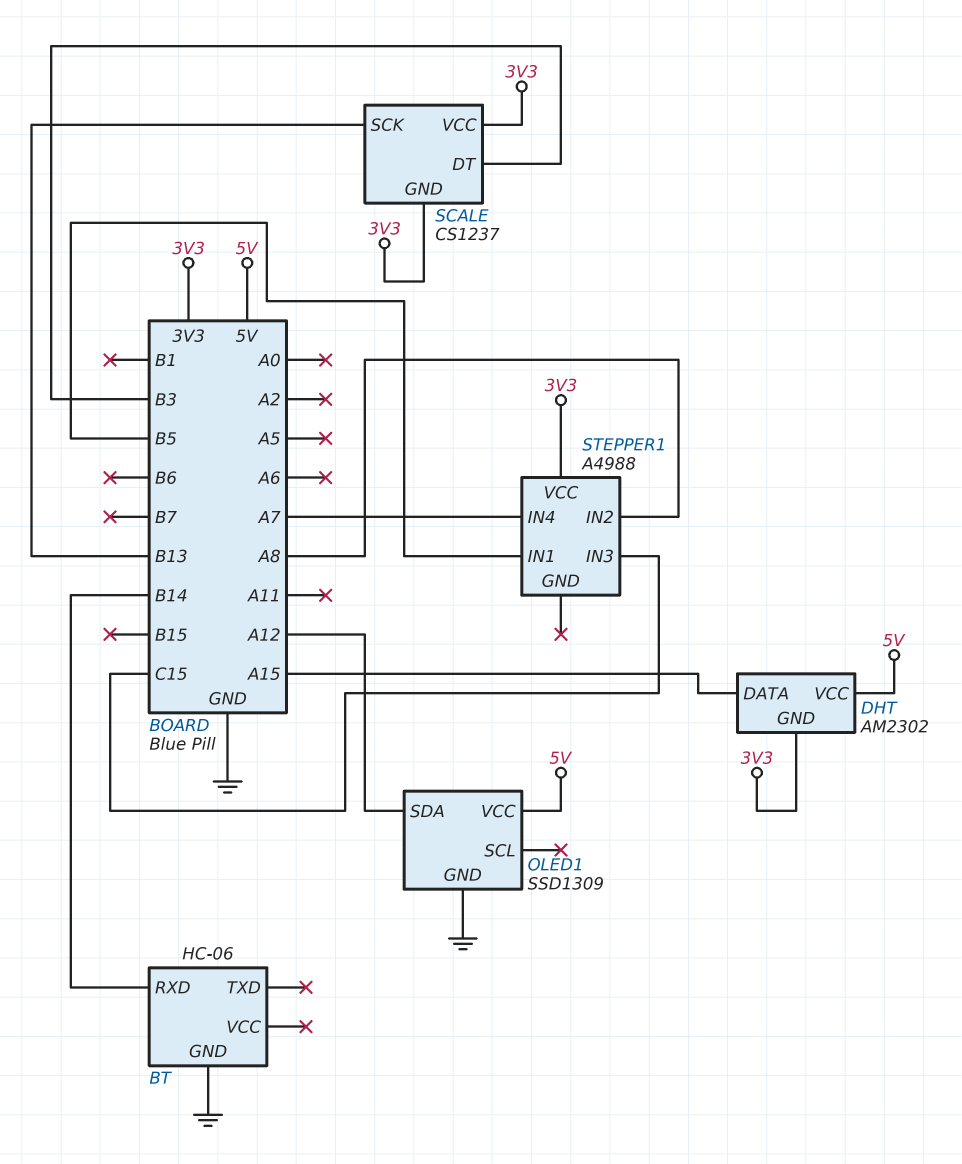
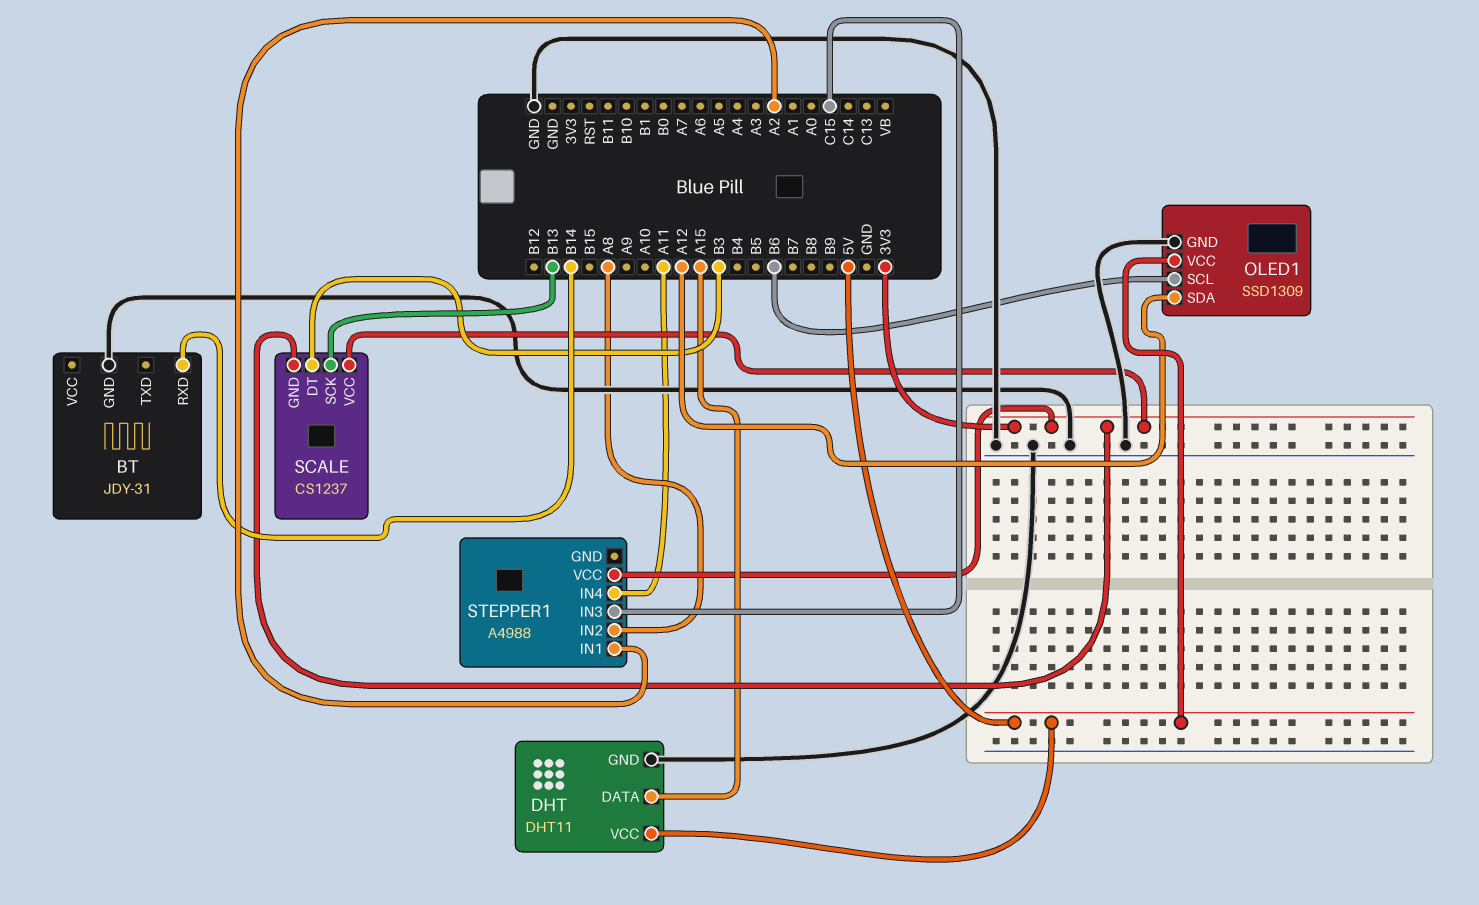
BT: HC-06 -> JDY-31
DHT: AM2302 -> DHT11
DHT pin GND: 3V3 -> GND
OLED1 pin SCL: none -> B6
STEPPER1 pin IN1: B5 -> A2
STEPPER1 pin IN4: A7 -> A11

